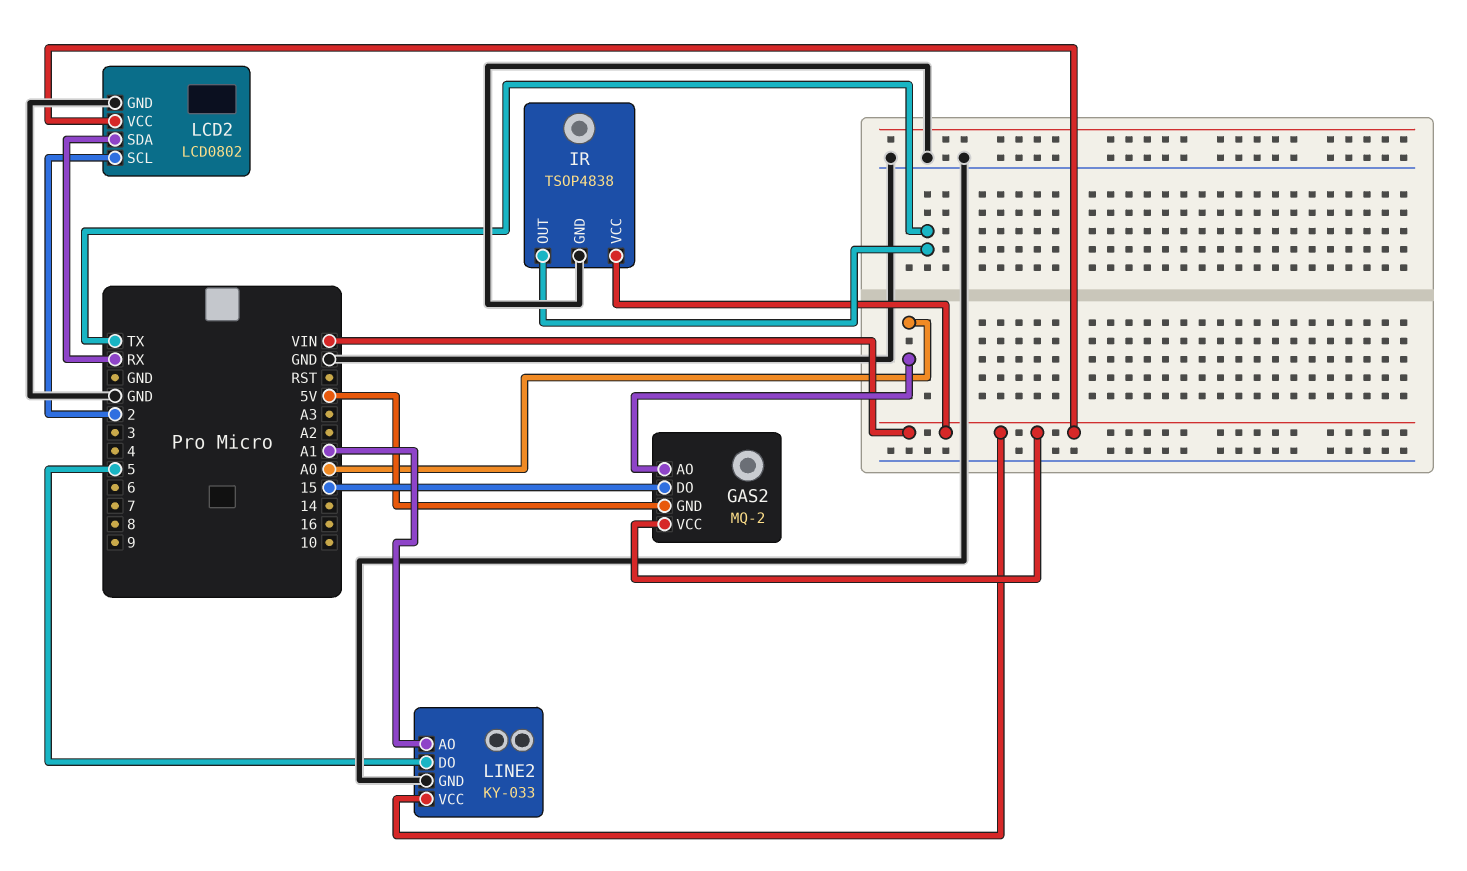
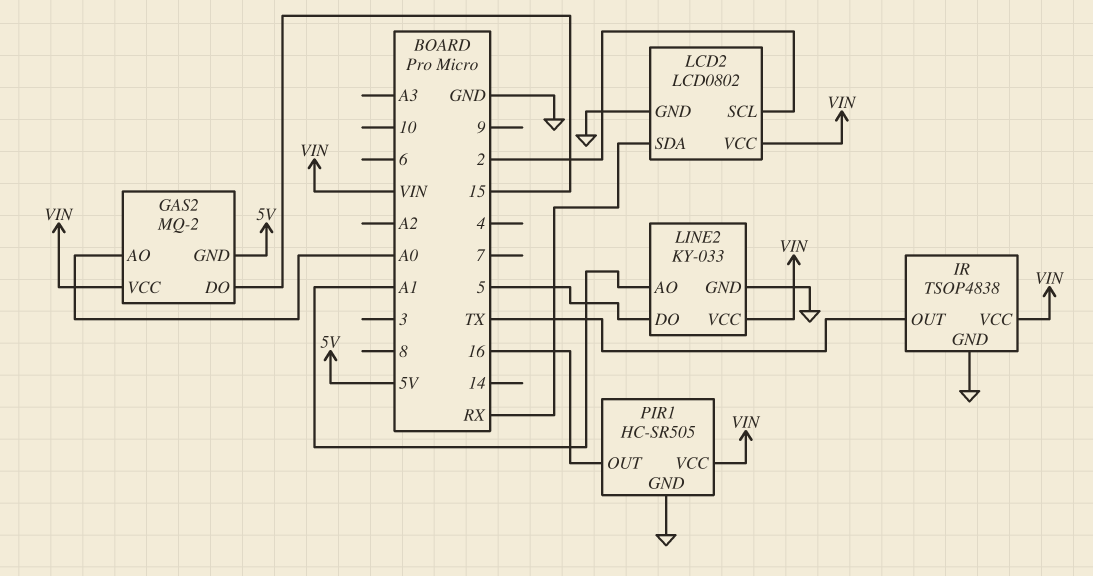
PIR1: none -> HC-SR505
PIR1 pin GND: none -> GND
PIR1 pin OUT: none -> 16
PIR1 pin VCC: none -> VIN

